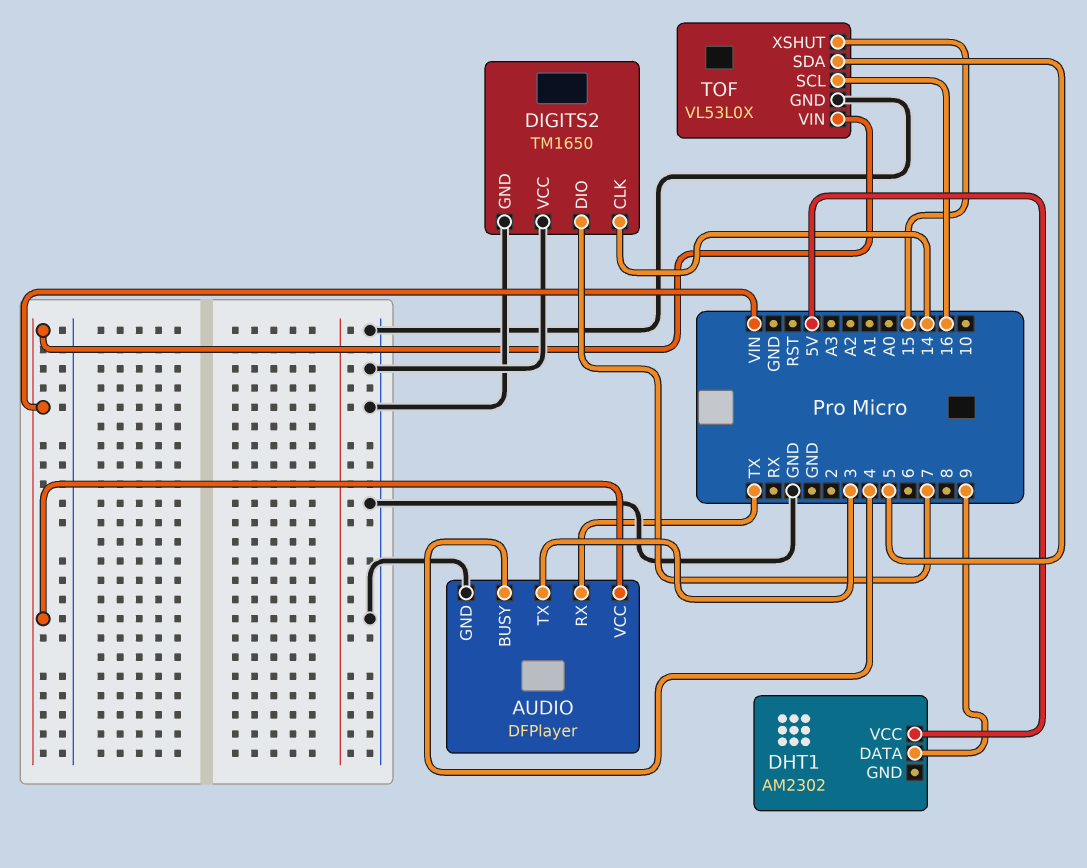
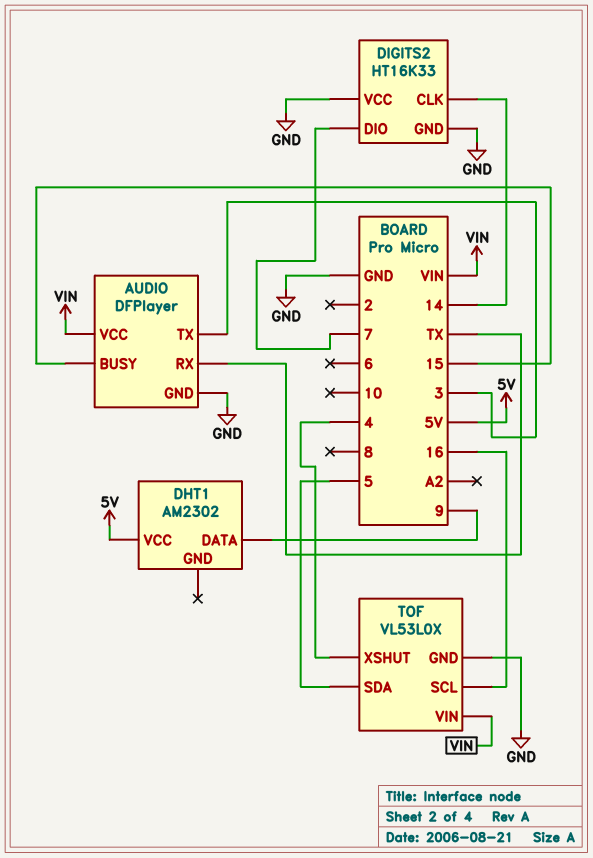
AUDIO pin BUSY: 4 -> 15
DIGITS2: TM1650 -> HT16K33
TOF pin XSHUT: 15 -> 4

